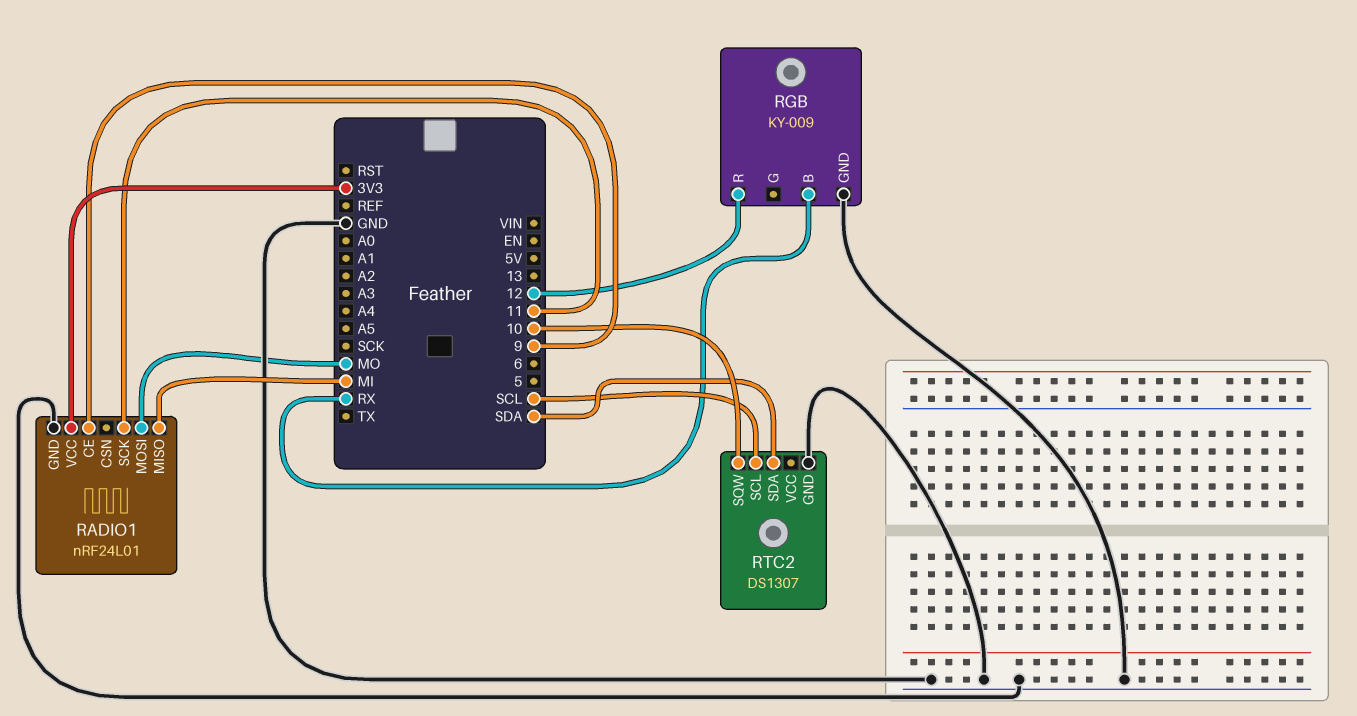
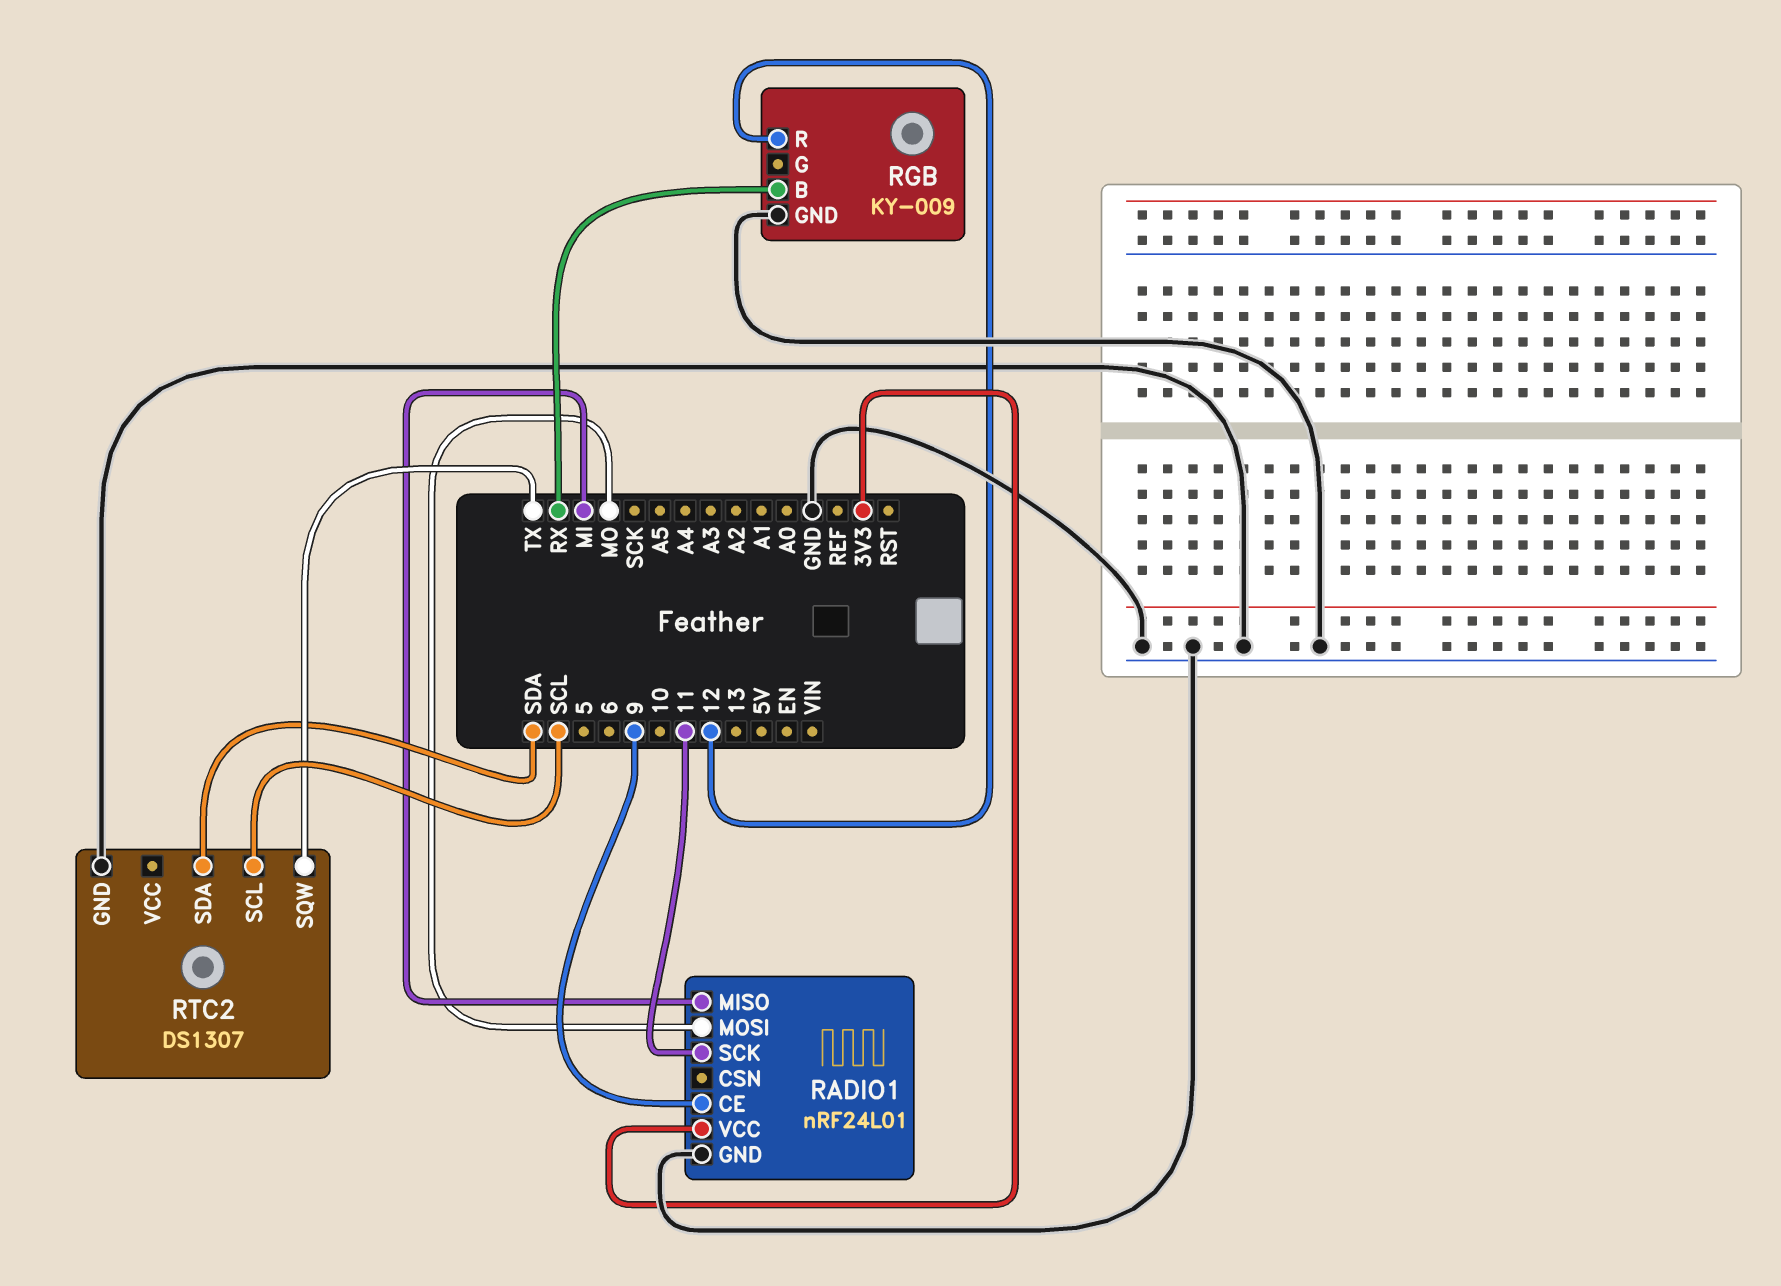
RTC2 pin SQW: 10 -> TX

